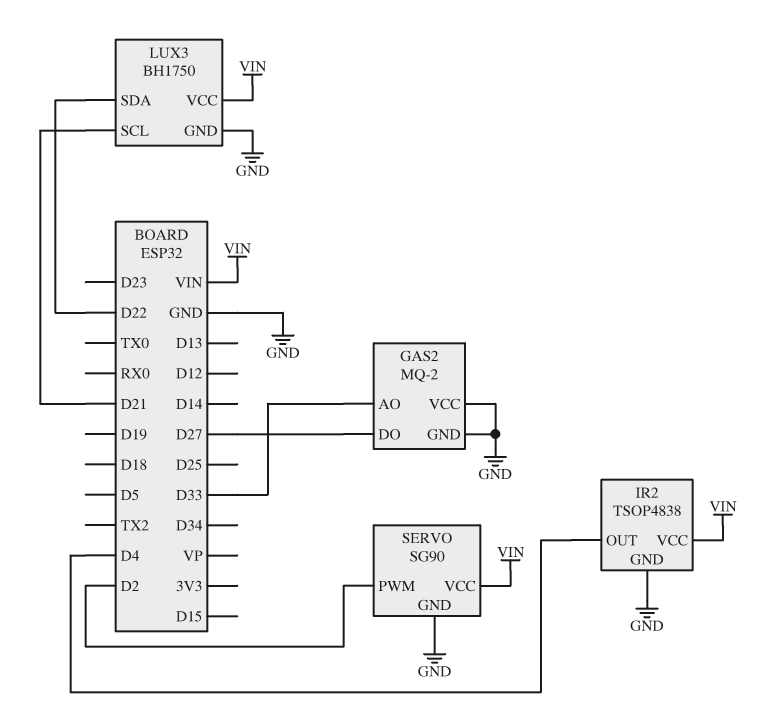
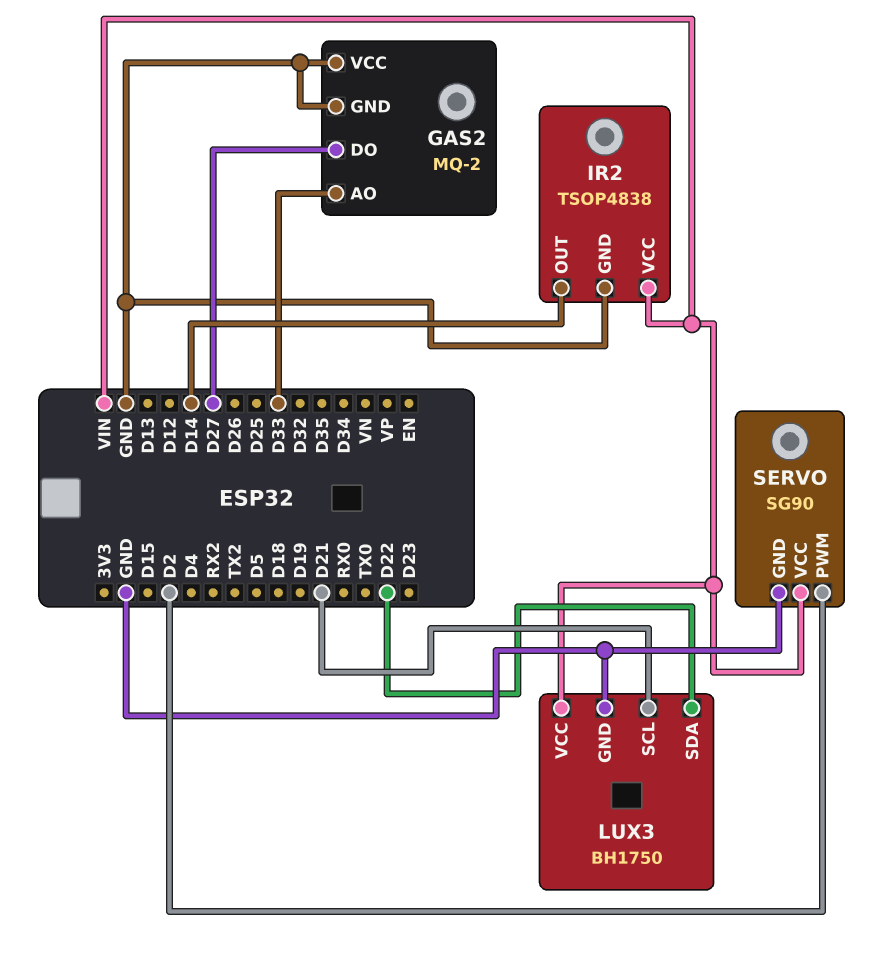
IR2 pin OUT: D4 -> D14

